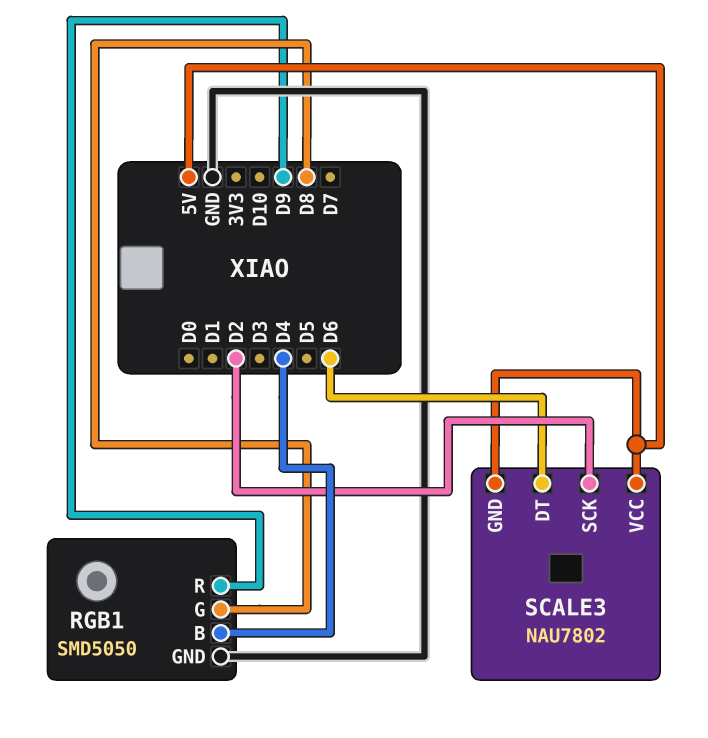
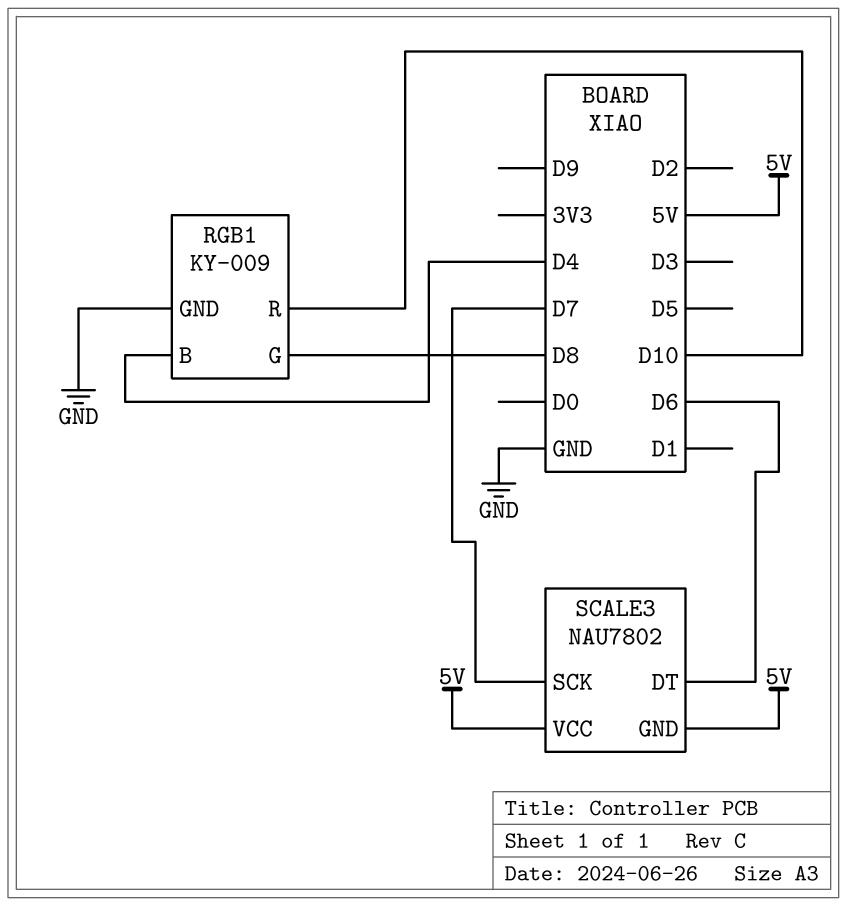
RGB1: SMD5050 -> KY-009
RGB1 pin R: D9 -> D10
SCALE3 pin SCK: D2 -> D7

